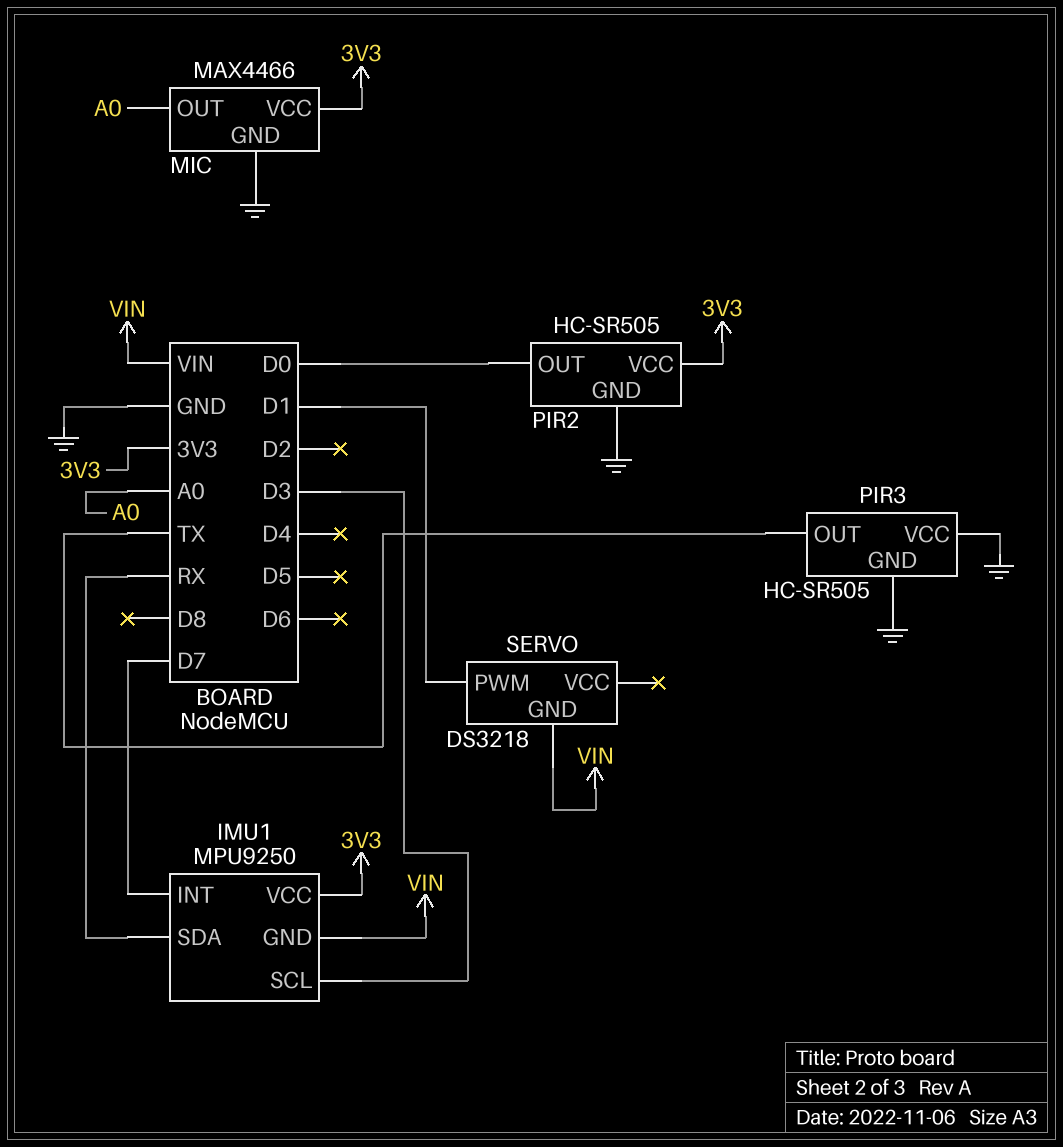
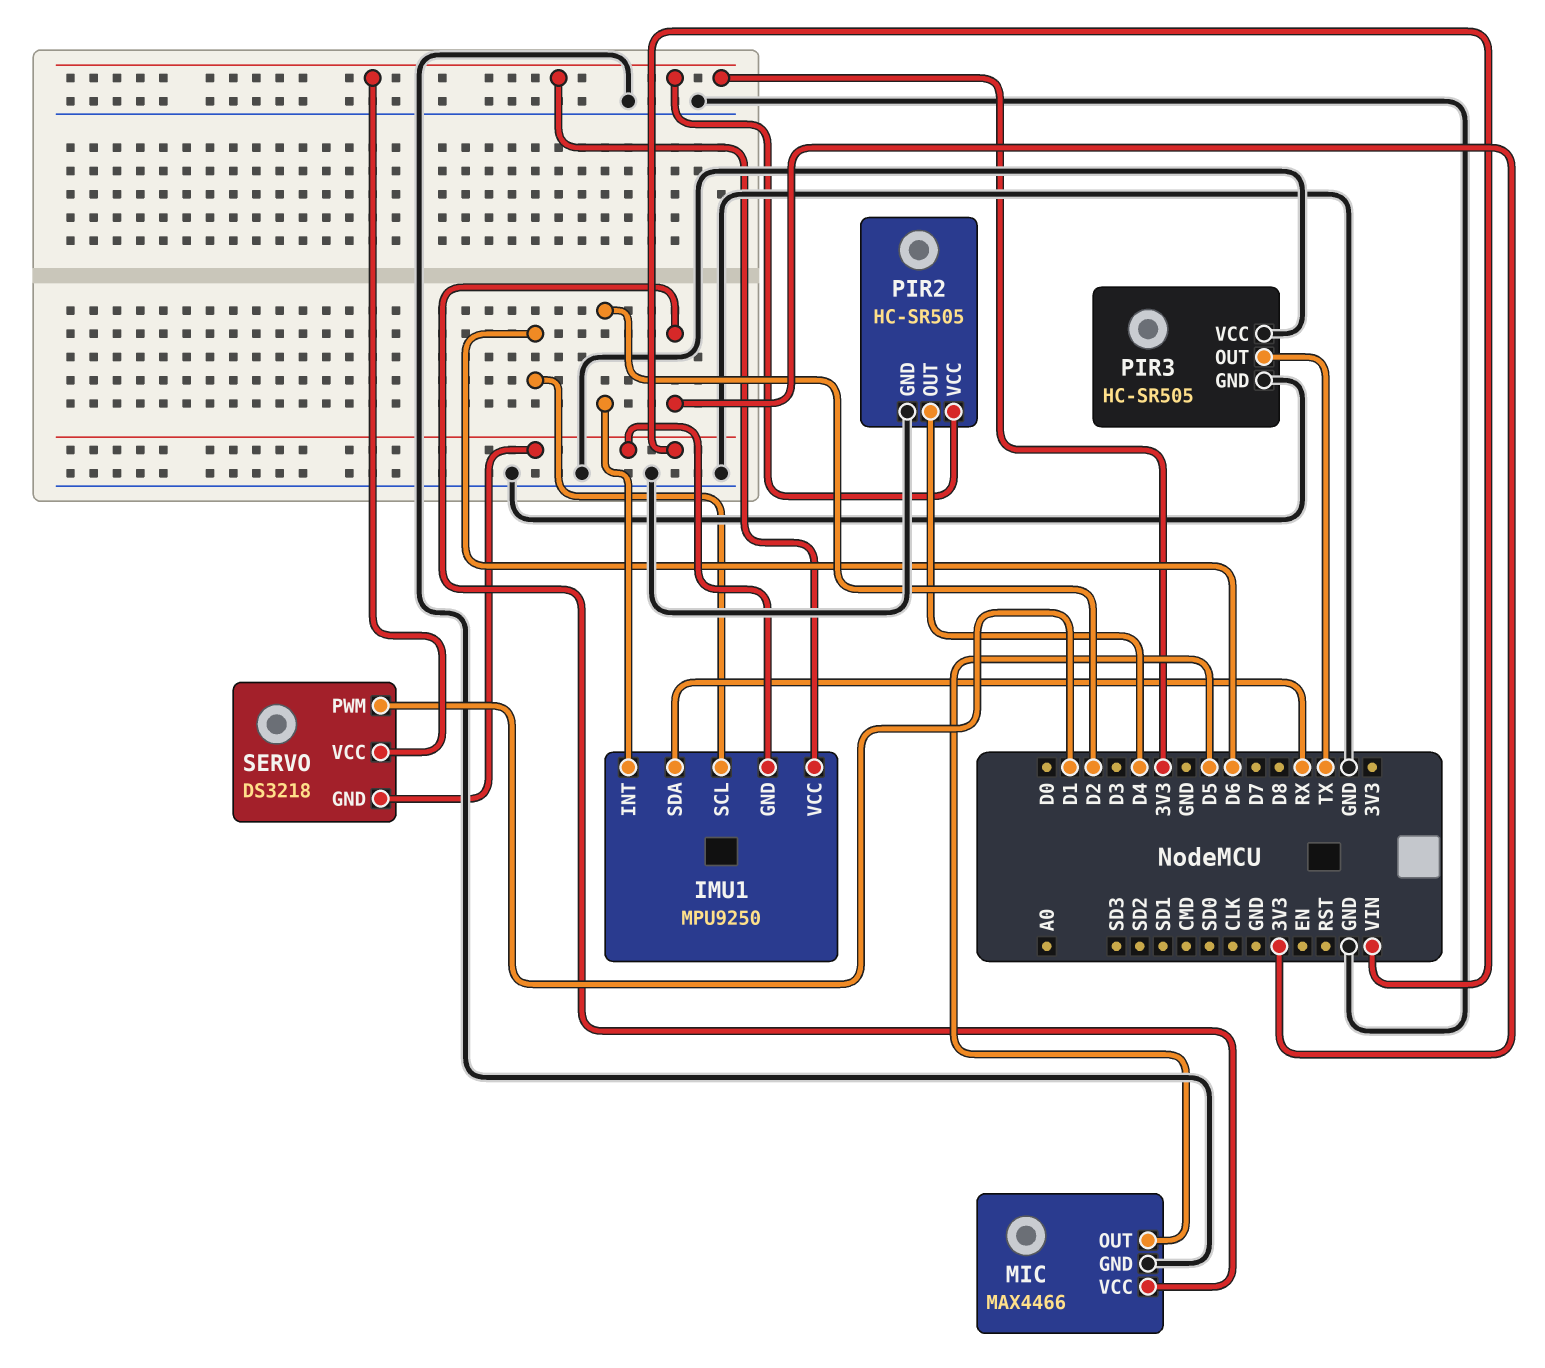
IMU1 pin INT: D7 -> D2
IMU1 pin SCL: D3 -> D6
MIC pin OUT: A0 -> D5
PIR2 pin OUT: D0 -> D4
SERVO pin VCC: none -> 3V3

